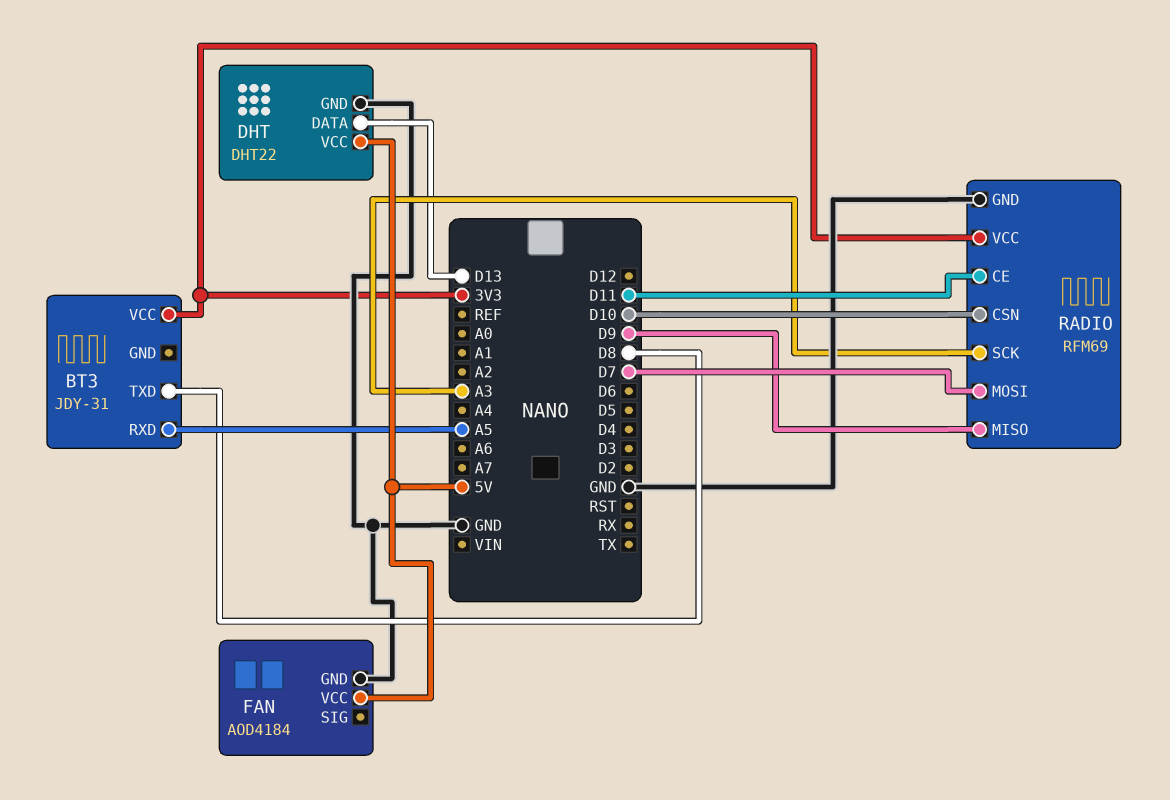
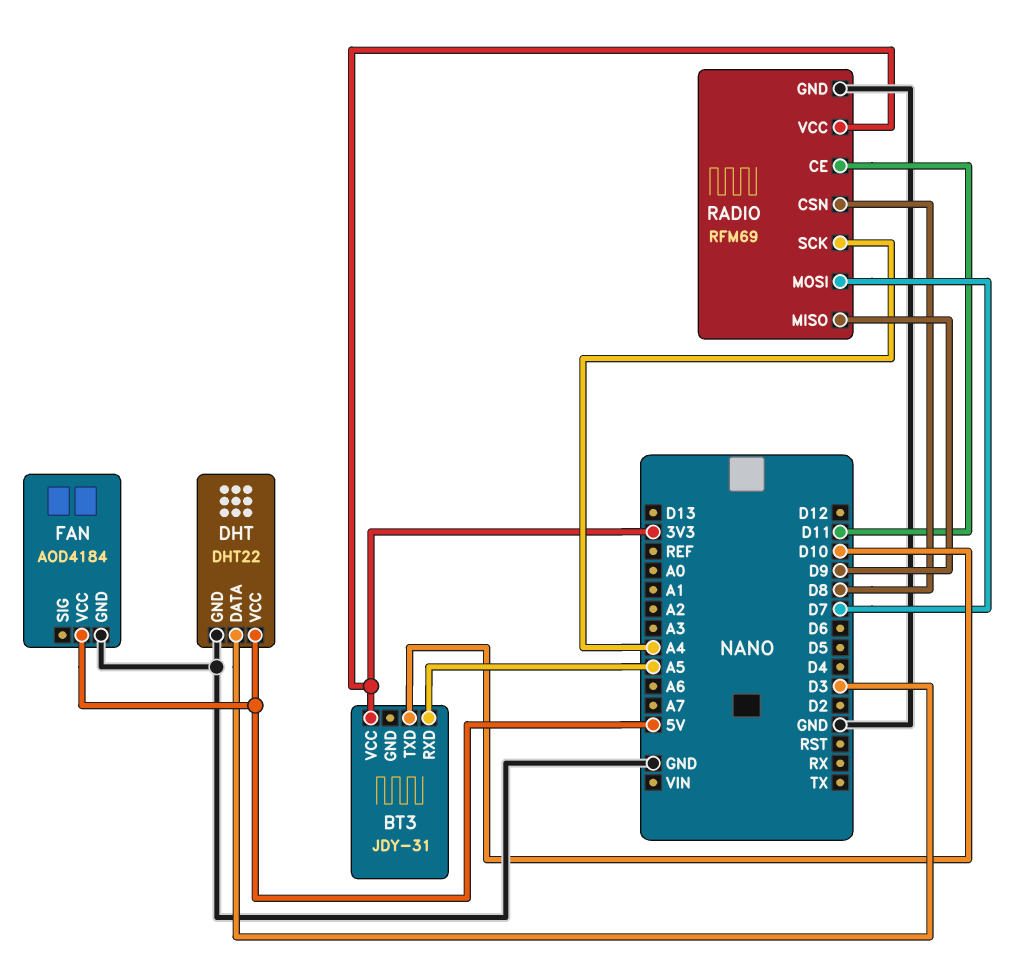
BT3 pin TXD: D8 -> D10
DHT pin DATA: D13 -> D3
RADIO pin CSN: D10 -> D8
RADIO pin SCK: A3 -> A4

